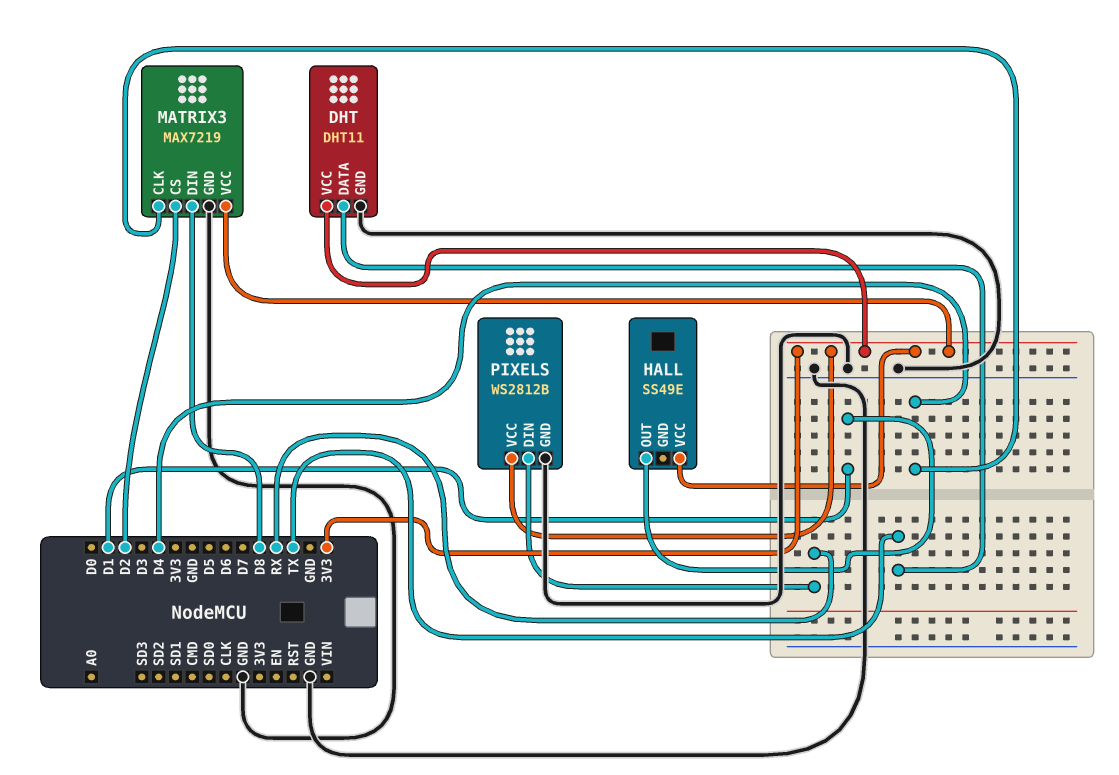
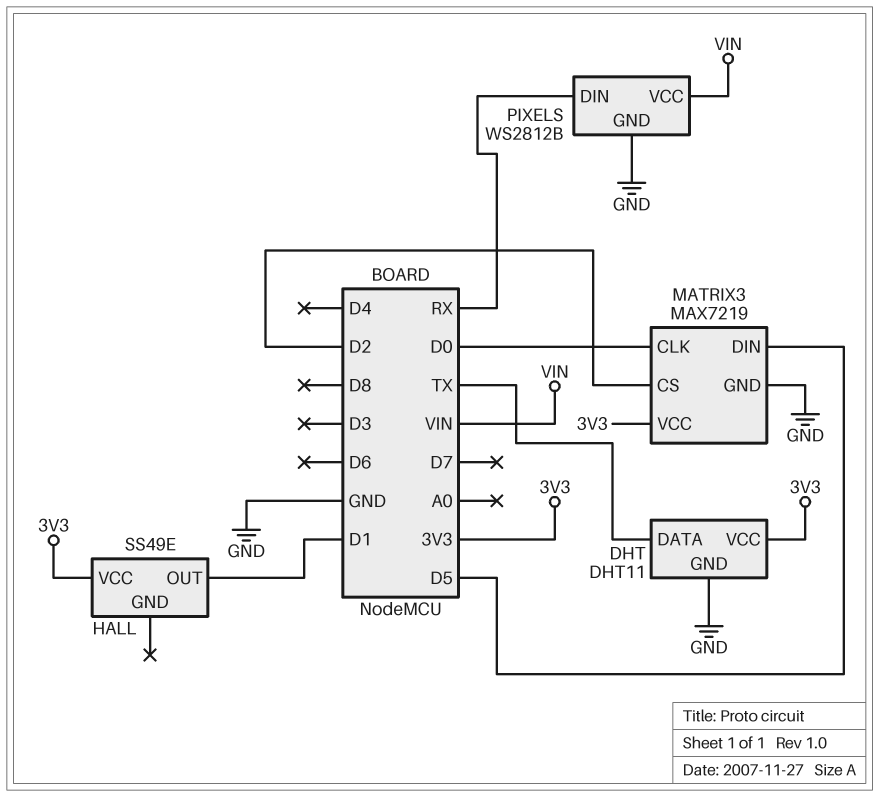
MATRIX3 pin CLK: D4 -> D0
MATRIX3 pin DIN: D8 -> D5
PIXELS pin VCC: 3V3 -> VIN

